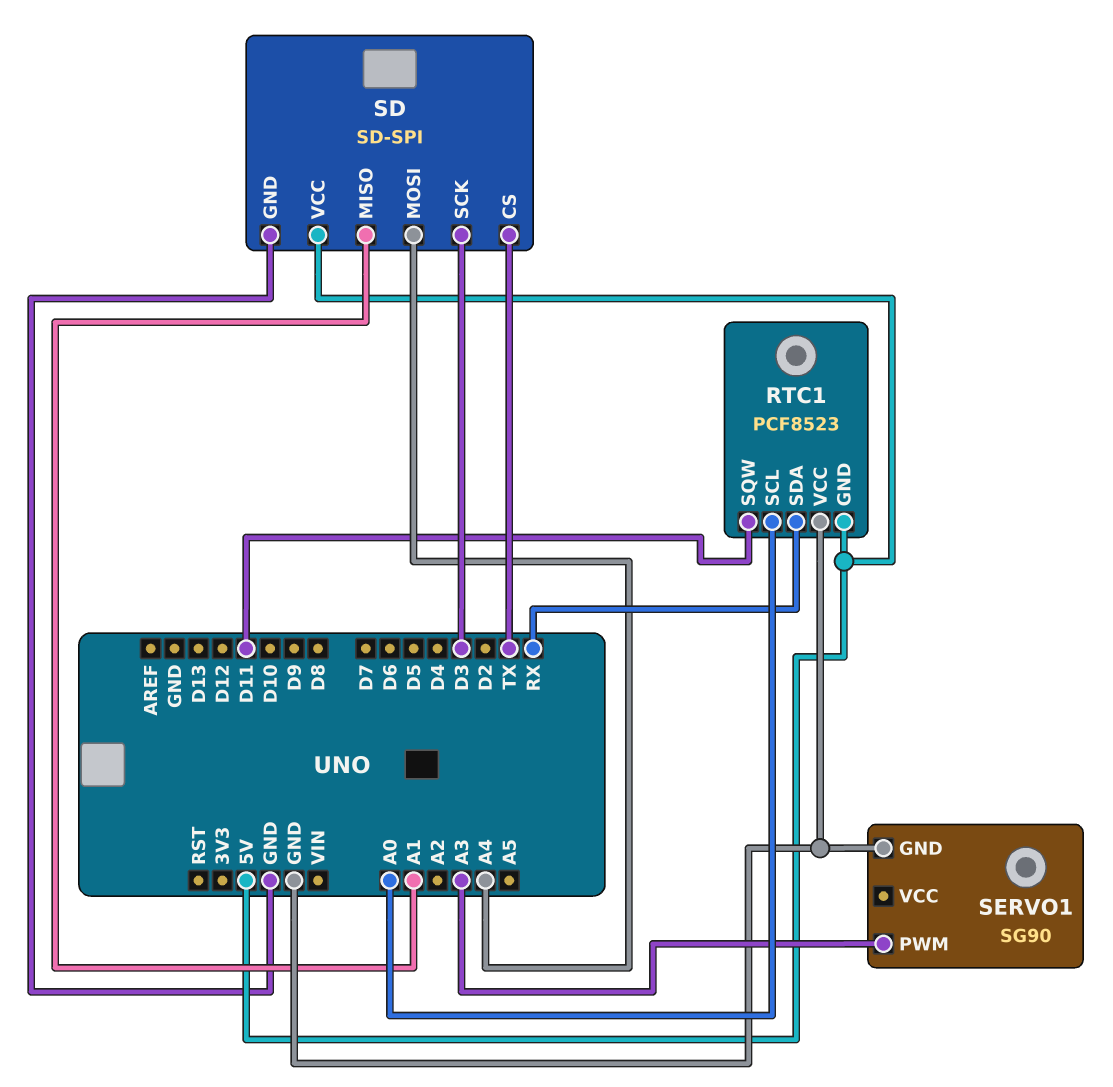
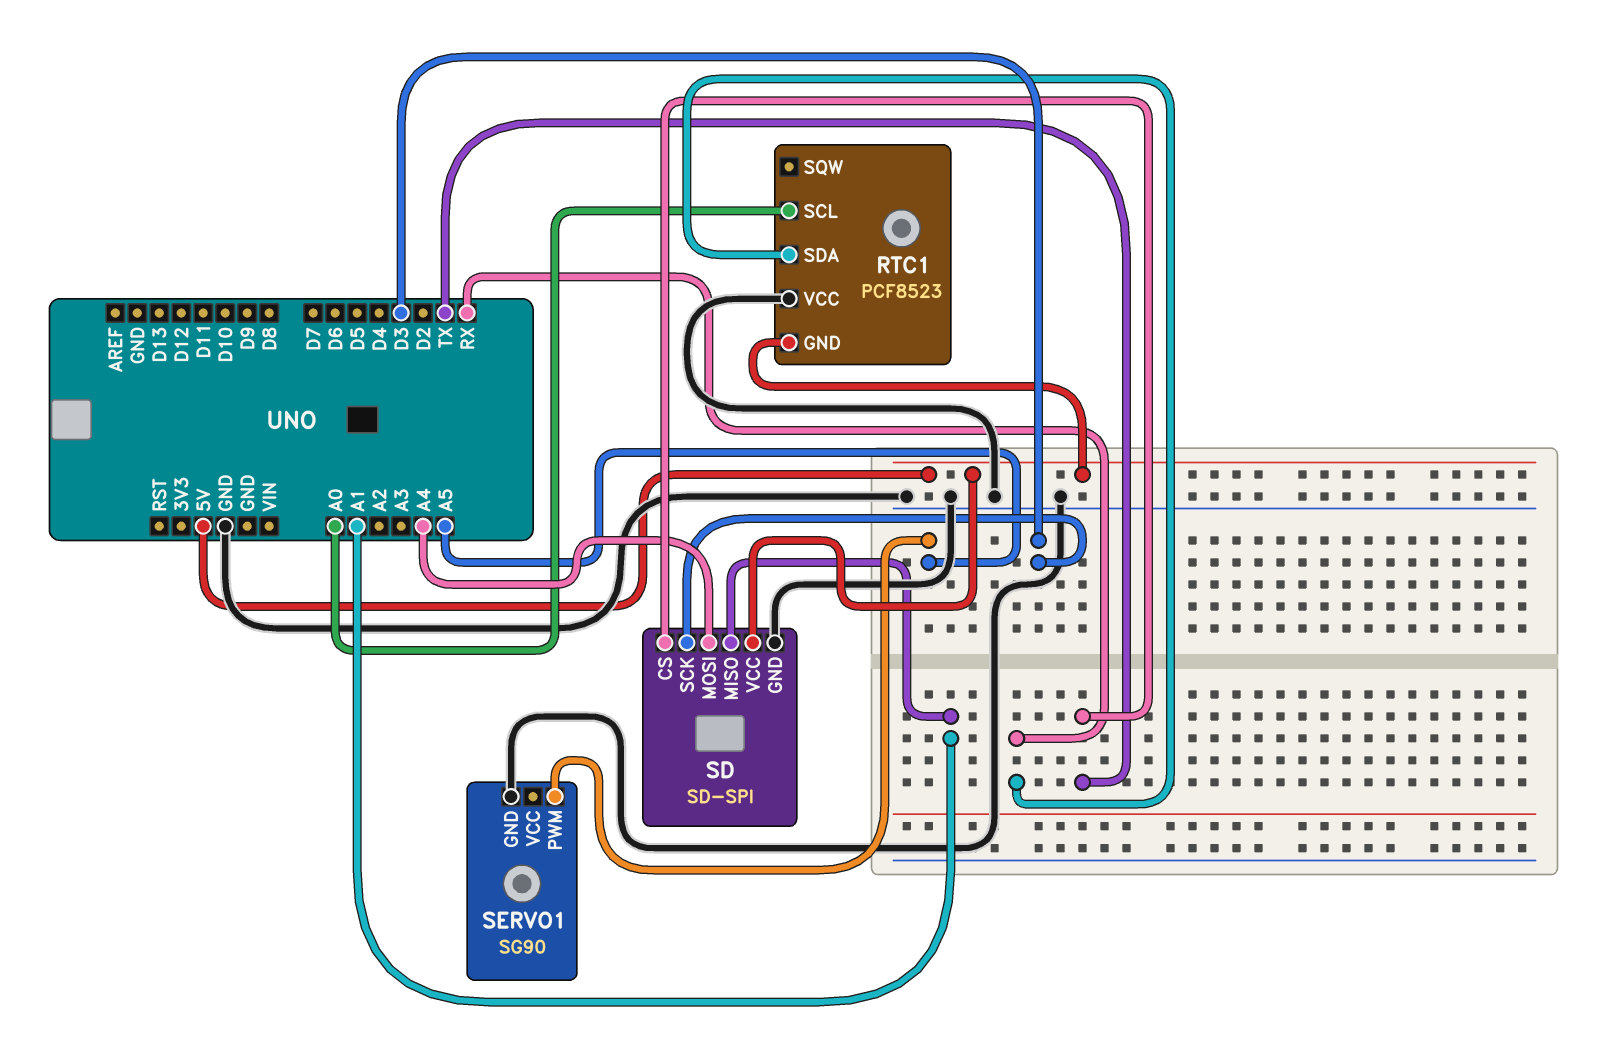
RTC1 pin SQW: D11 -> none
SERVO1 pin PWM: A3 -> A5

